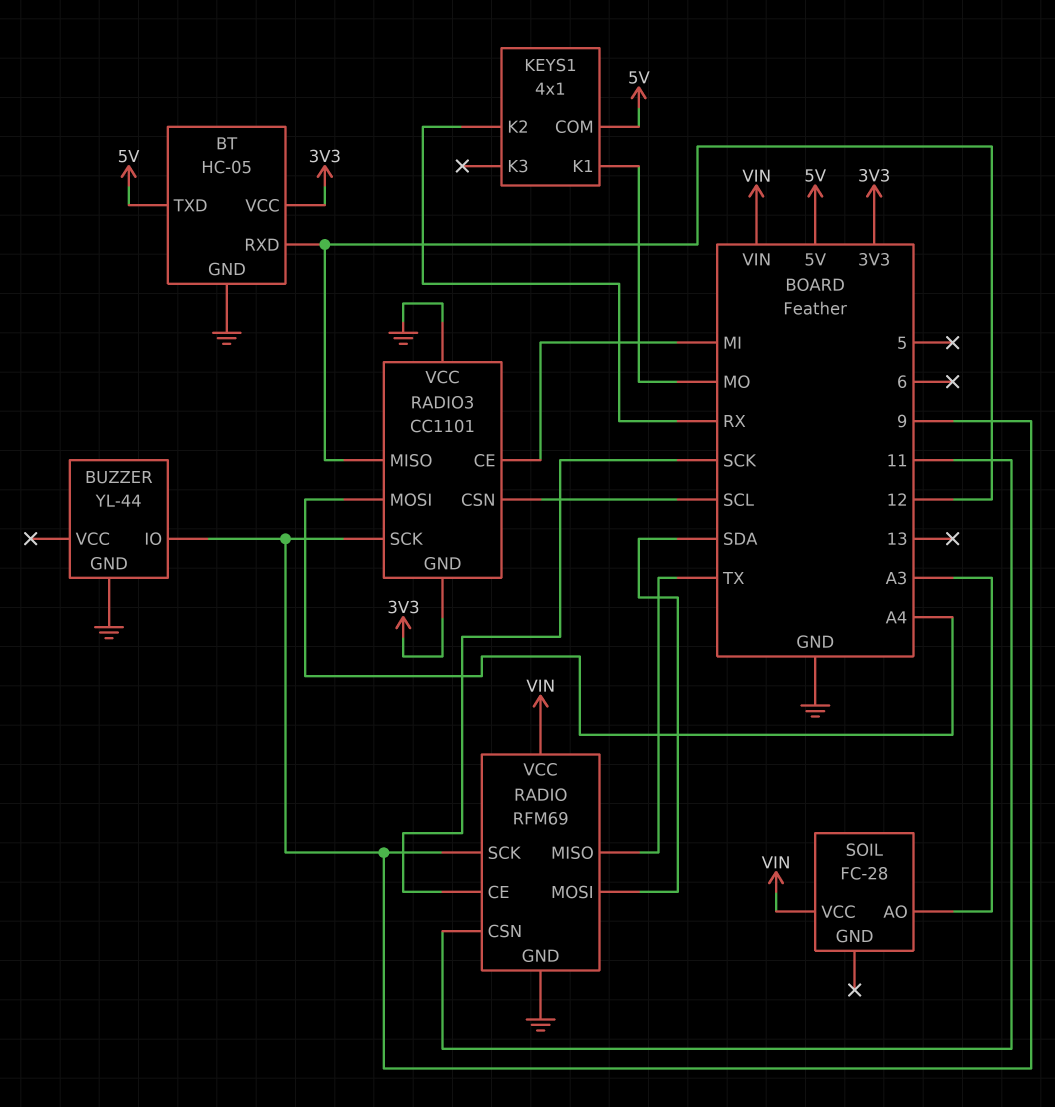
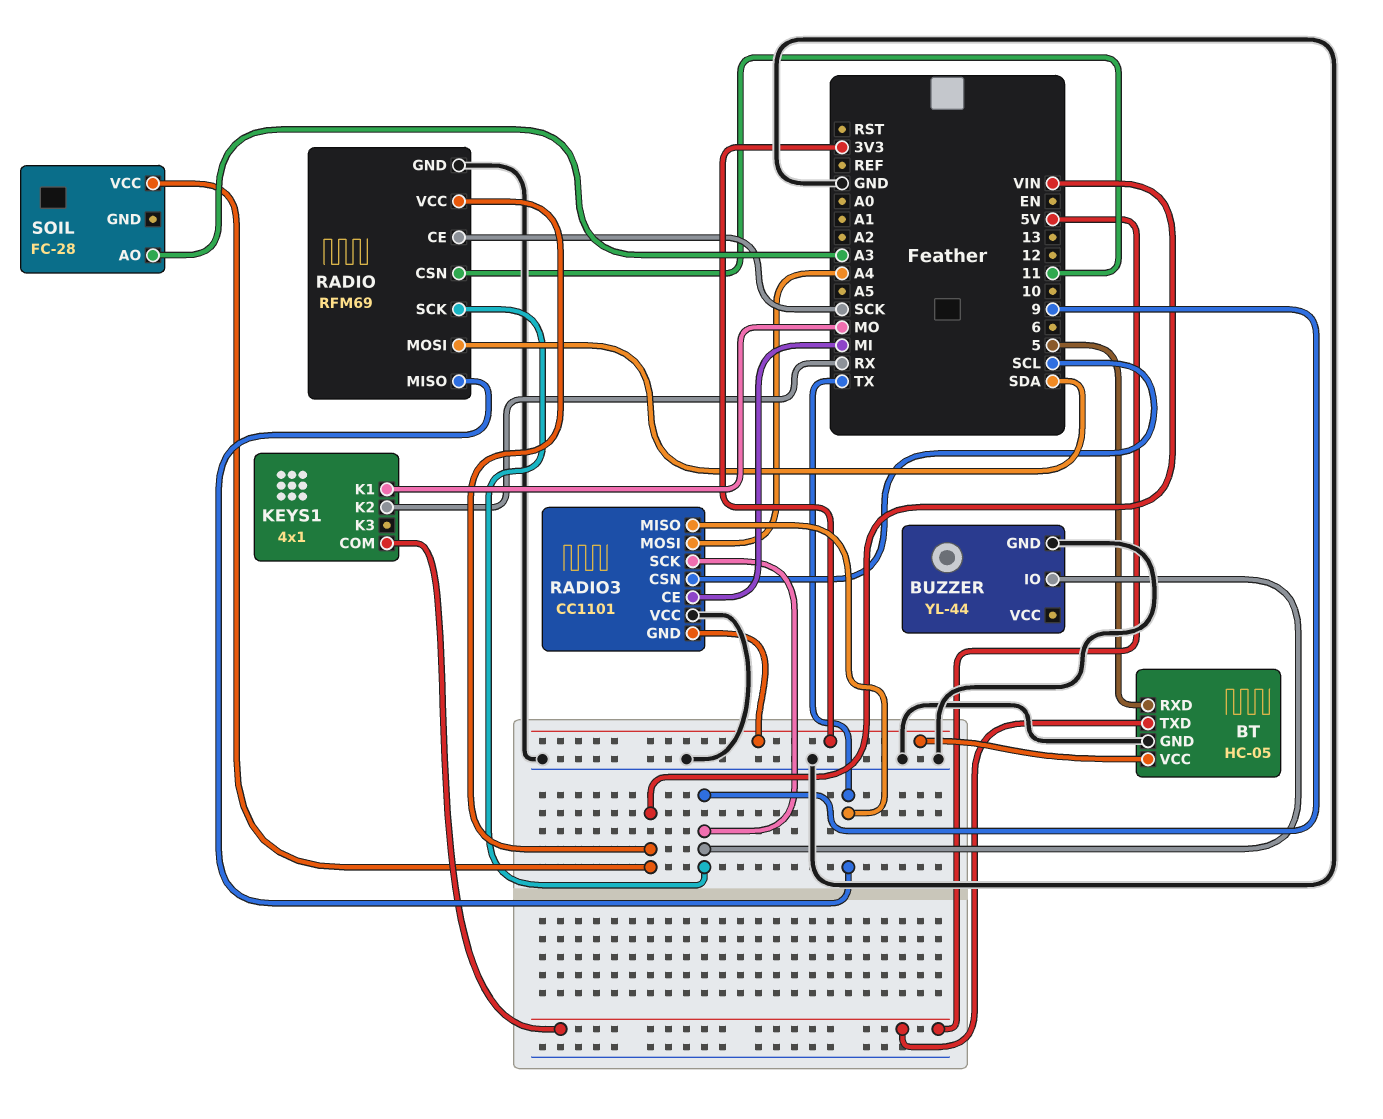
BT pin RXD: 12 -> 5
RADIO3 pin MISO: 12 -> TX

